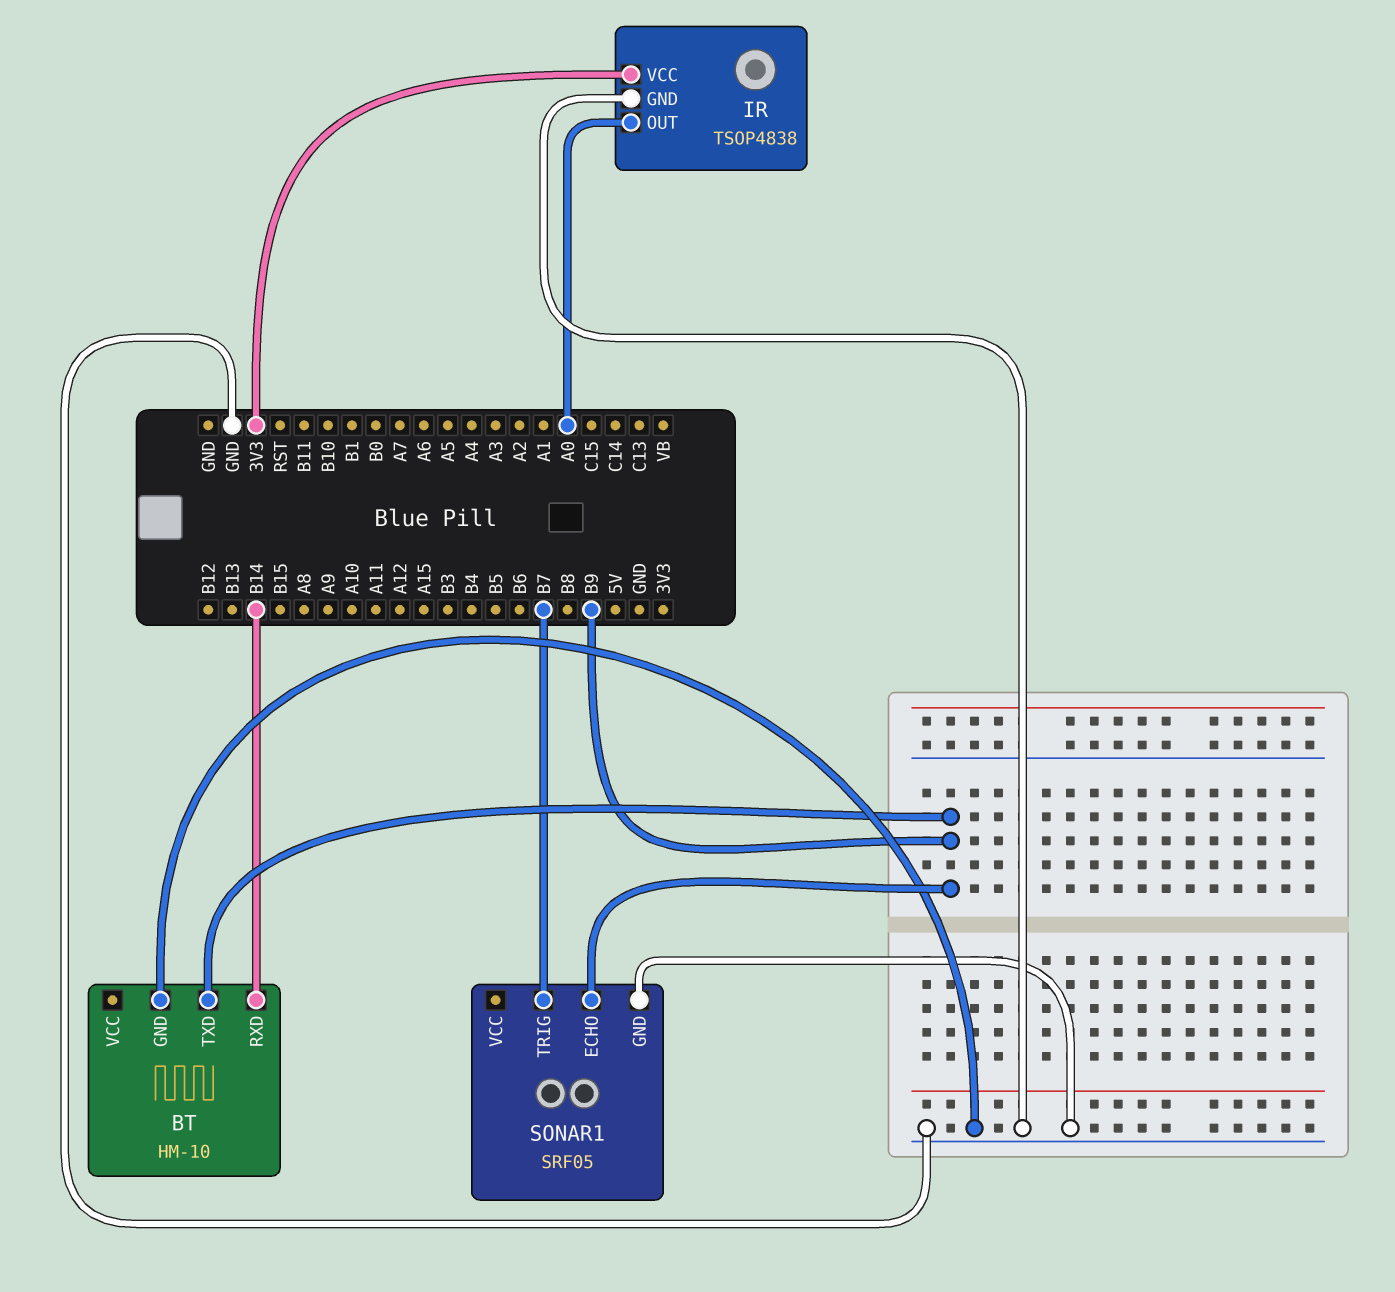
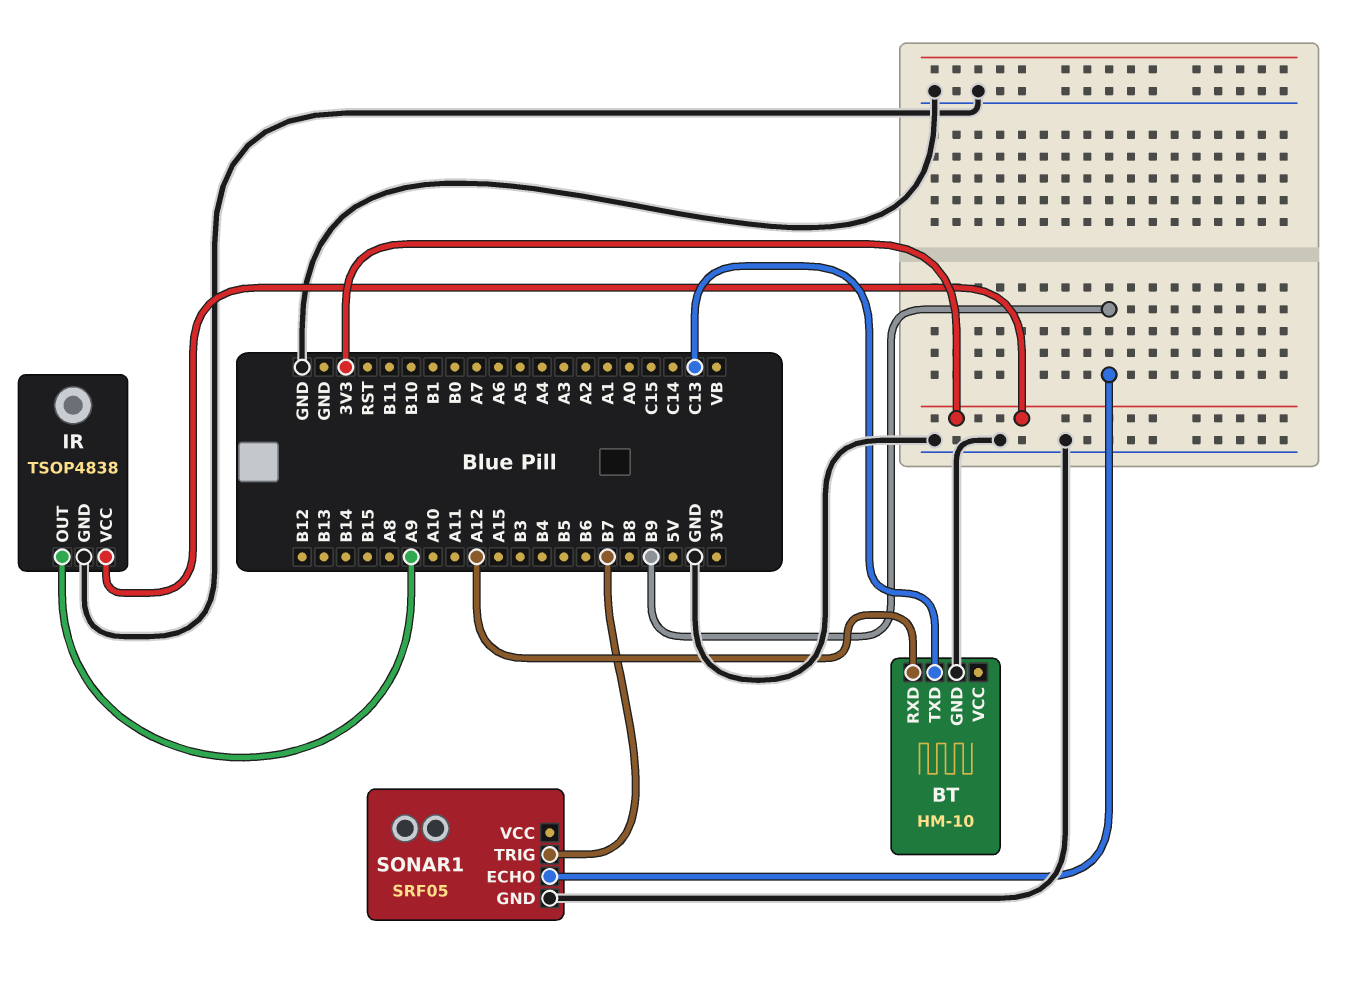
BT pin RXD: B14 -> A12
BT pin TXD: B9 -> C13
IR pin OUT: A0 -> A9

